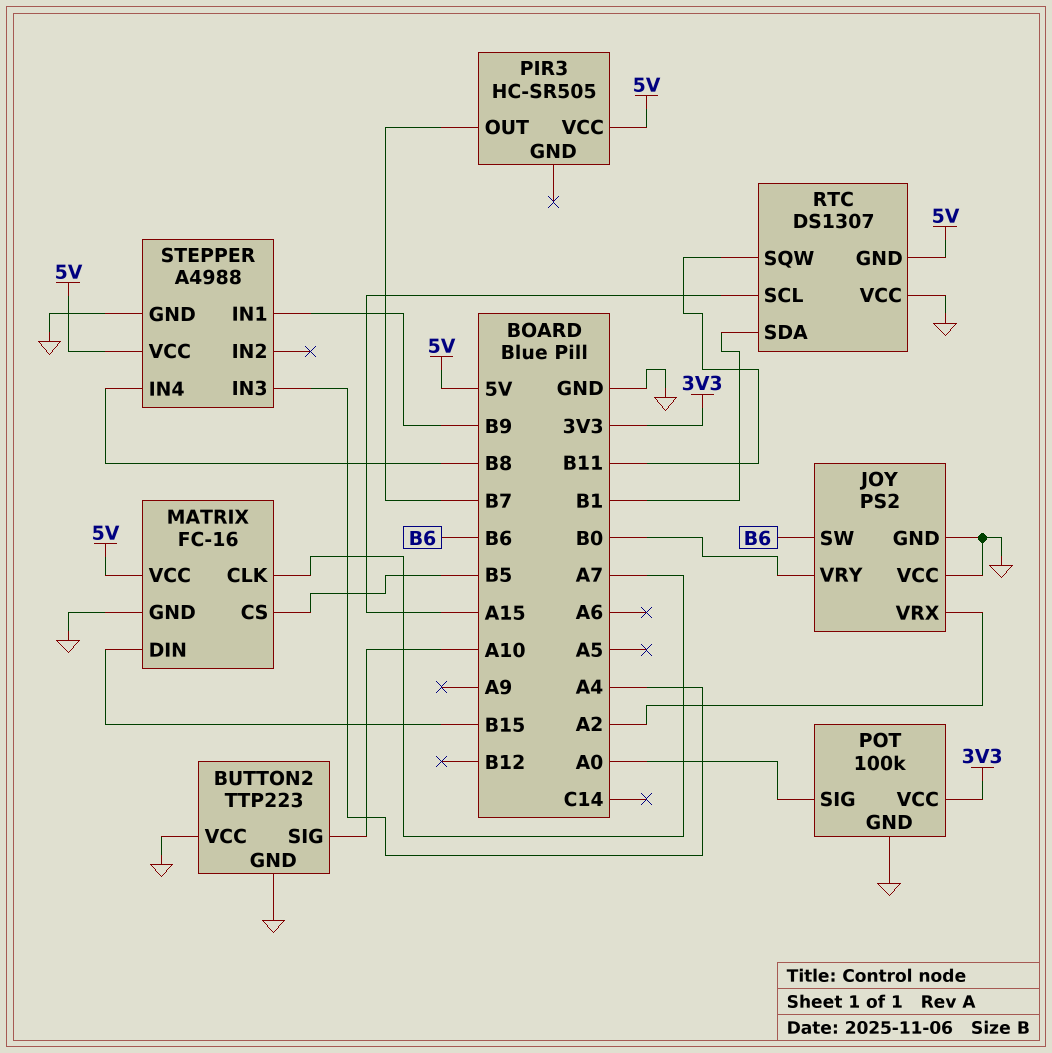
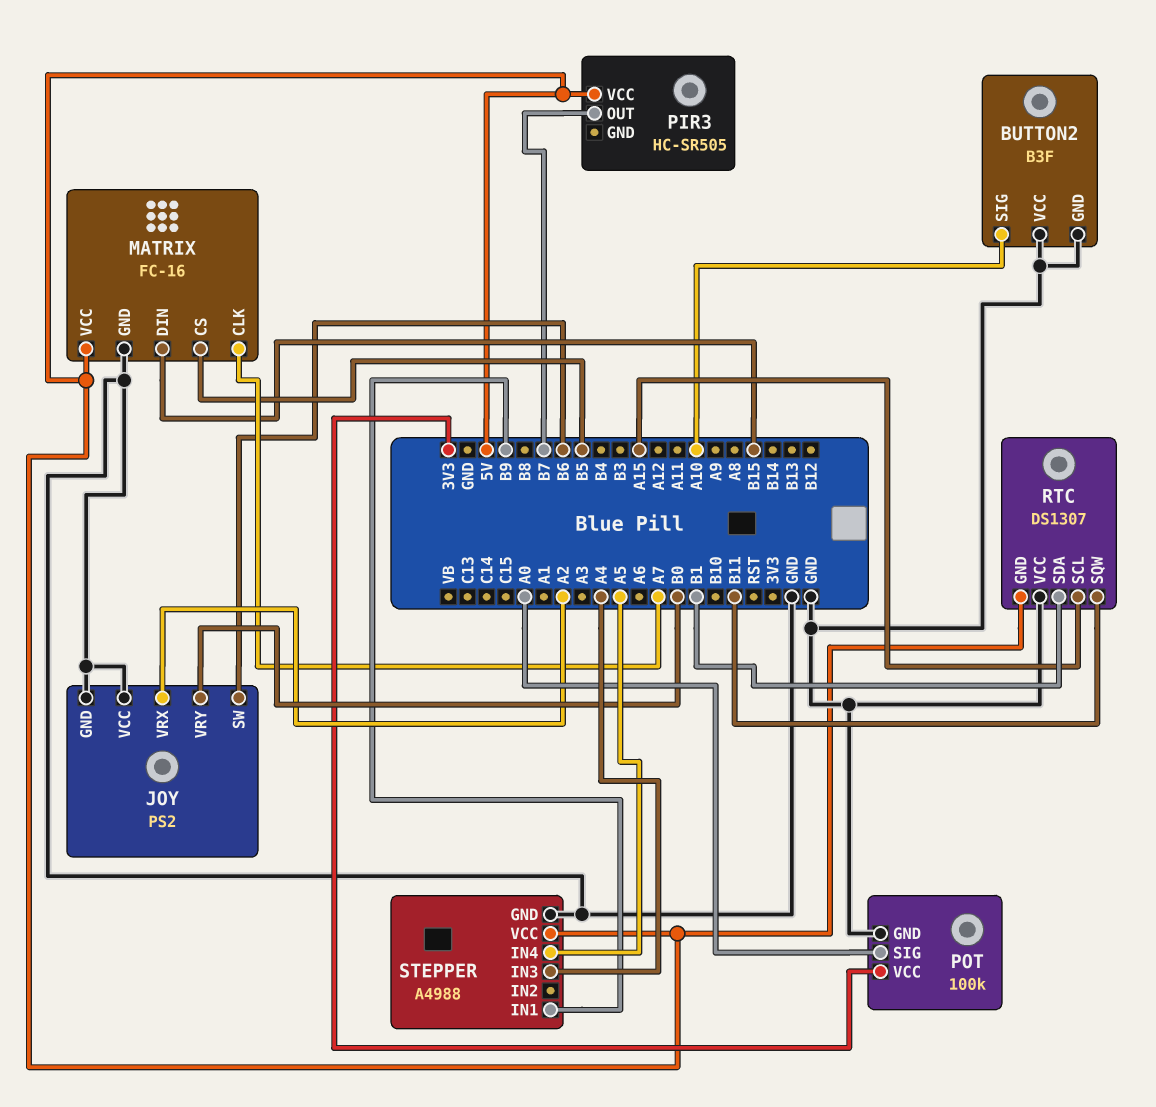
BUTTON2: TTP223 -> B3F
STEPPER pin IN4: B8 -> A5

